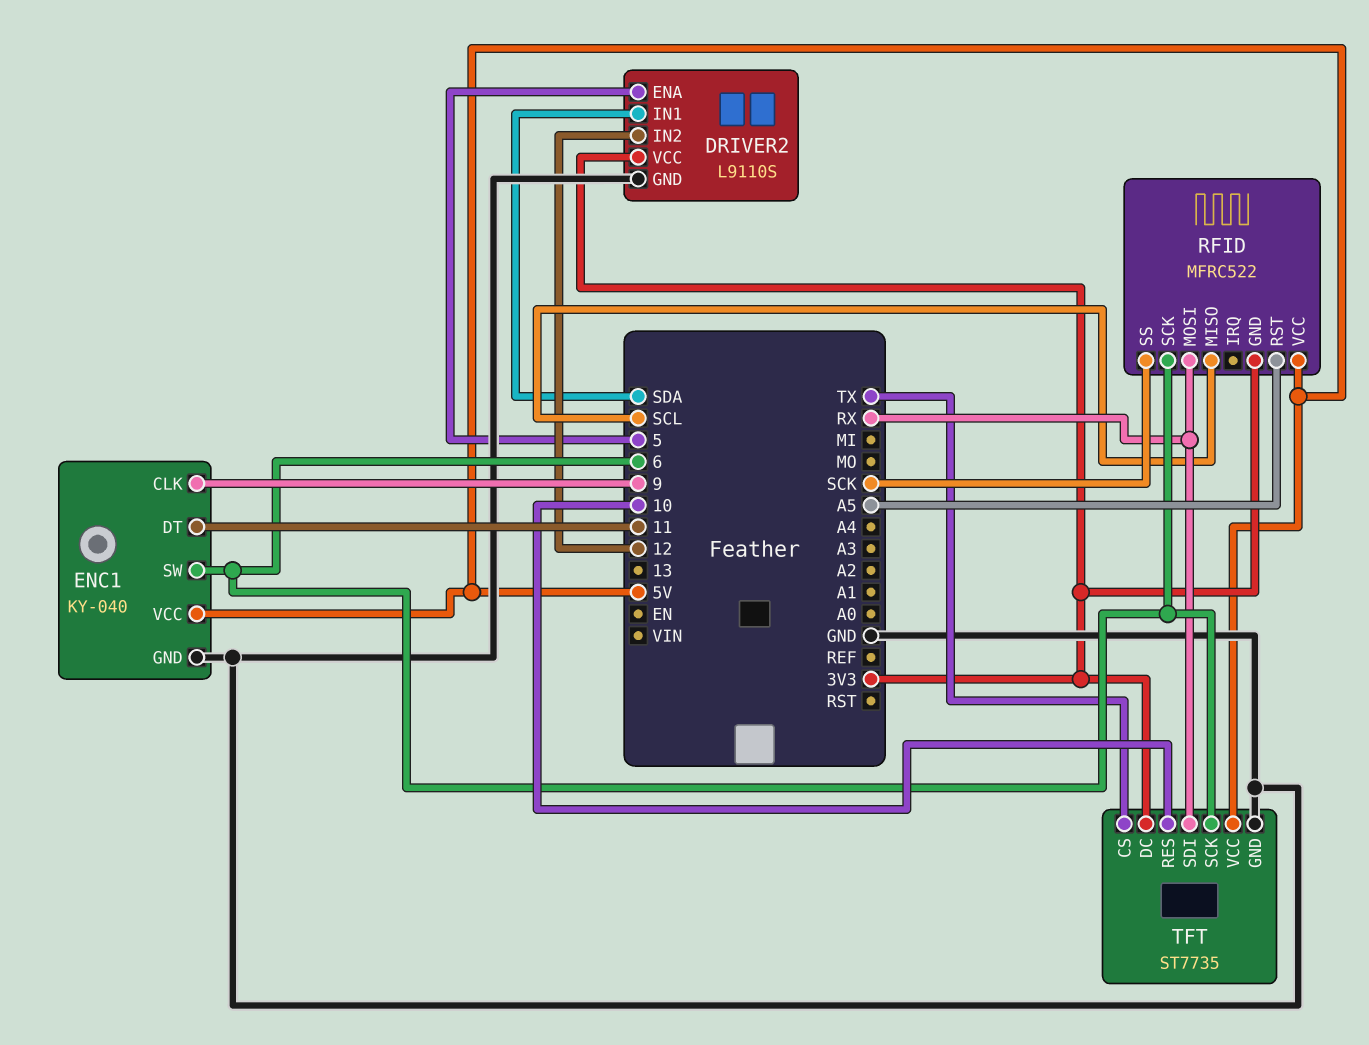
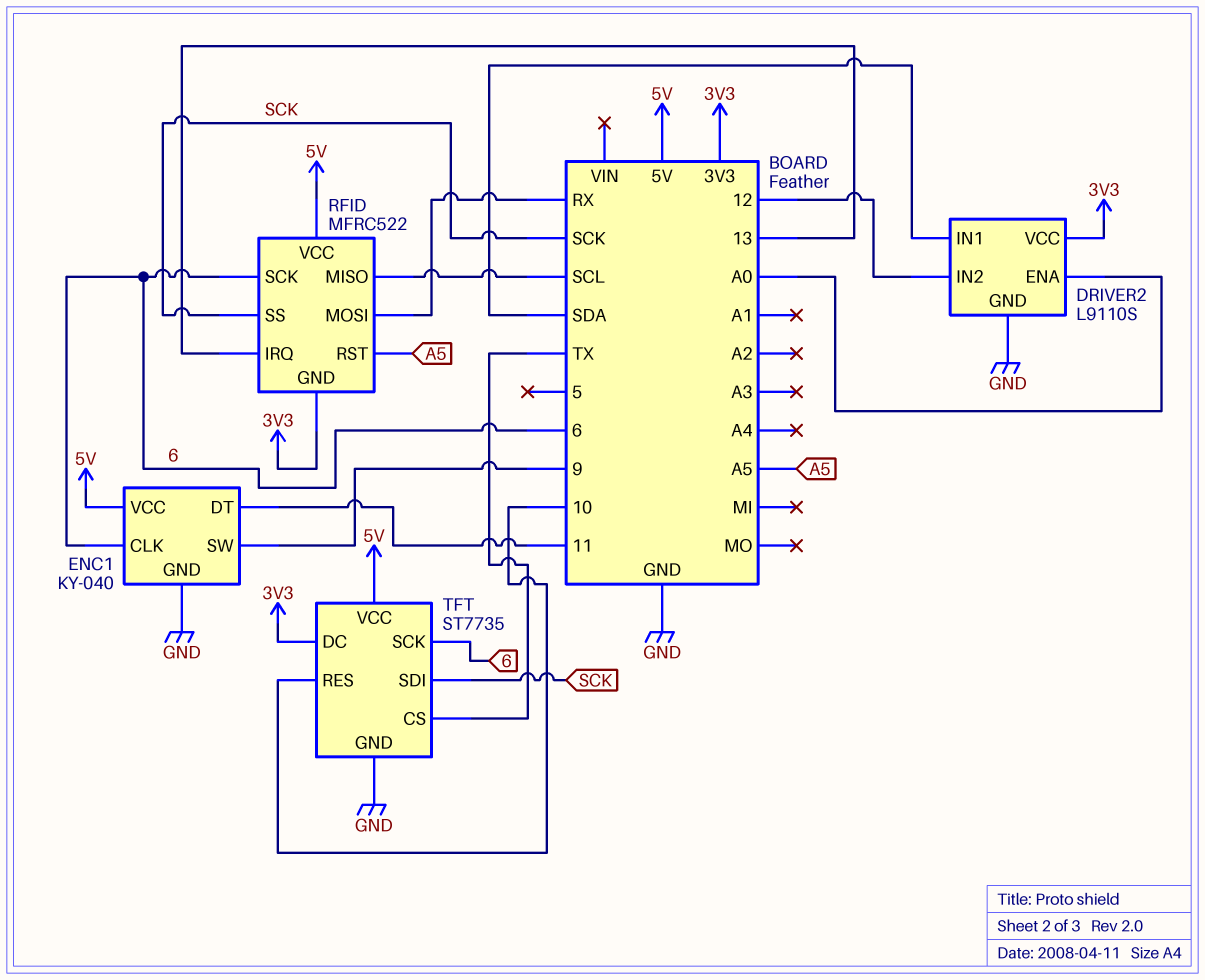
DRIVER2 pin ENA: 5 -> A0
ENC1 pin CLK: 9 -> 6
ENC1 pin SW: 6 -> 9
RFID pin IRQ: none -> 13
TFT pin SDI: RX -> SCK

